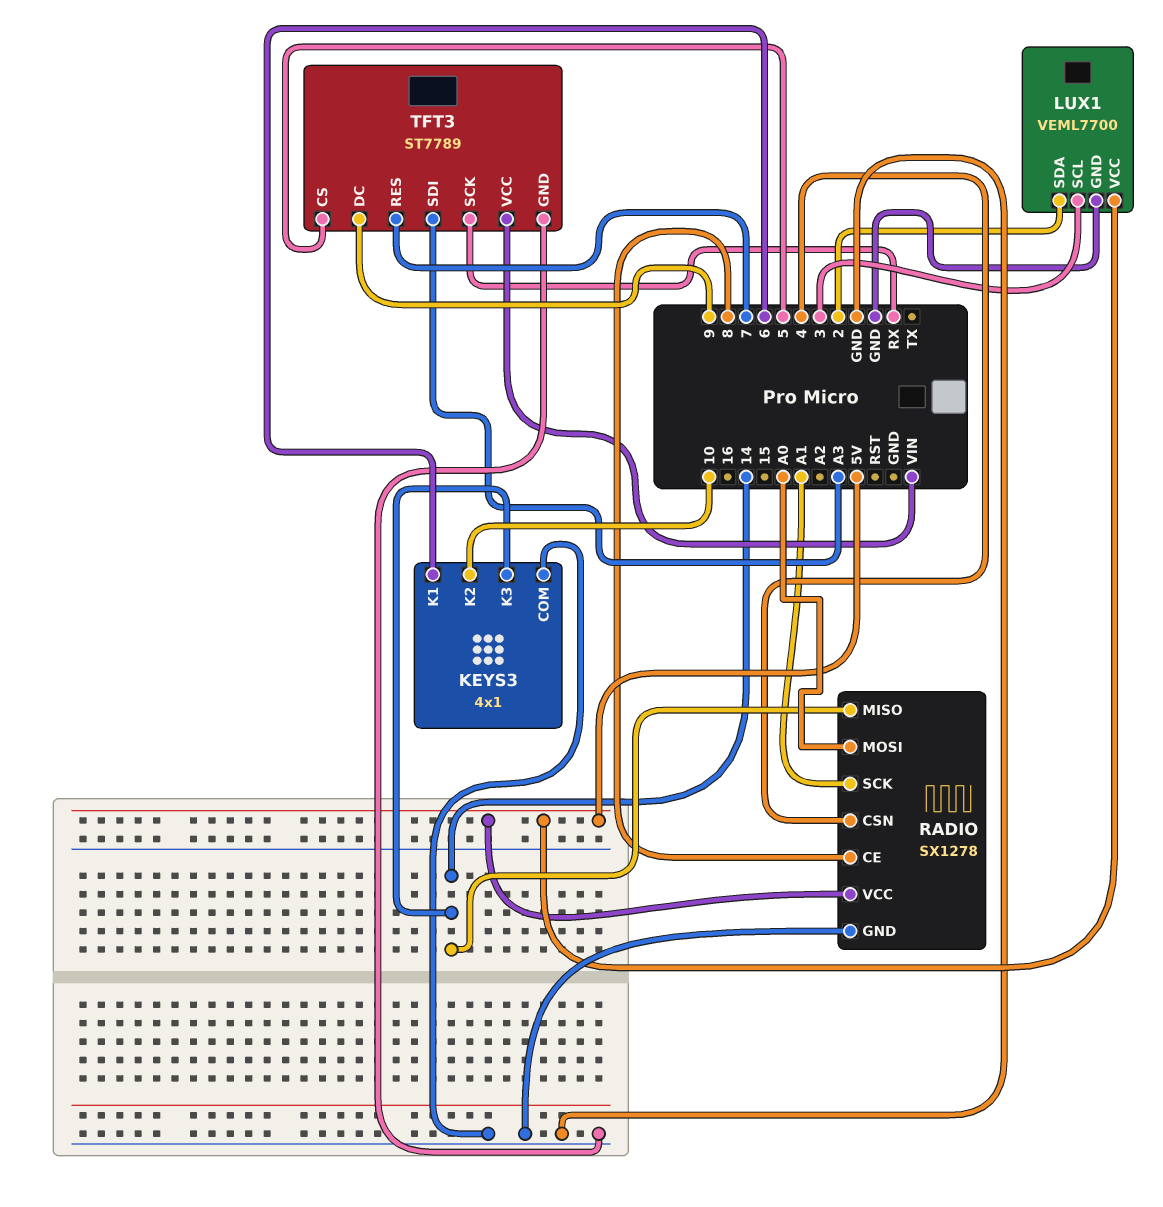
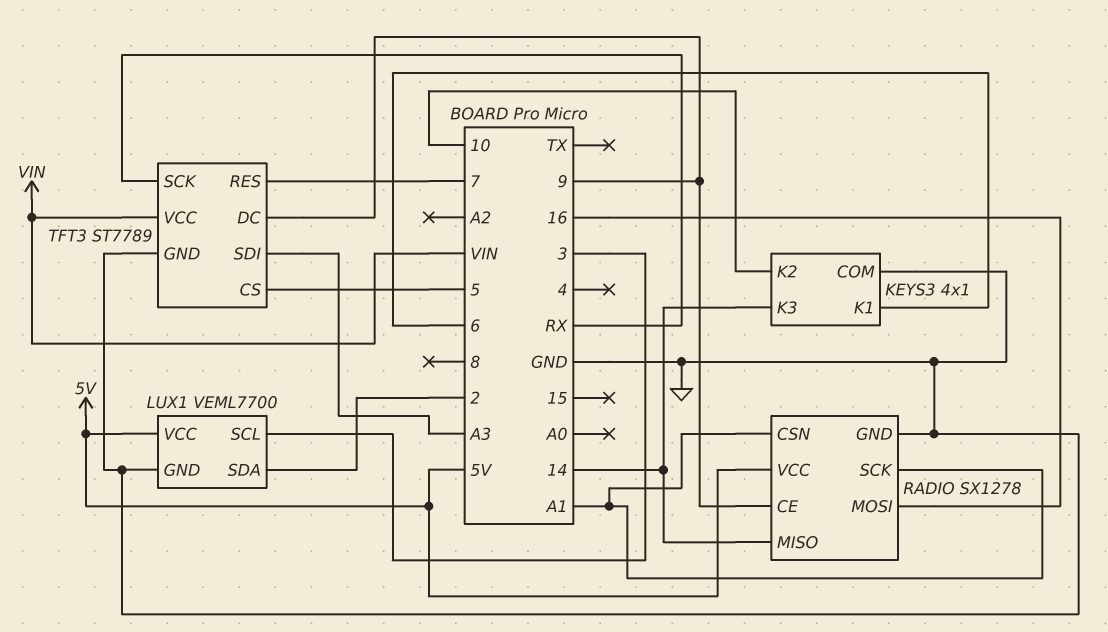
RADIO pin CE: 8 -> 9
RADIO pin CSN: 4 -> A1
RADIO pin MOSI: A0 -> 16

